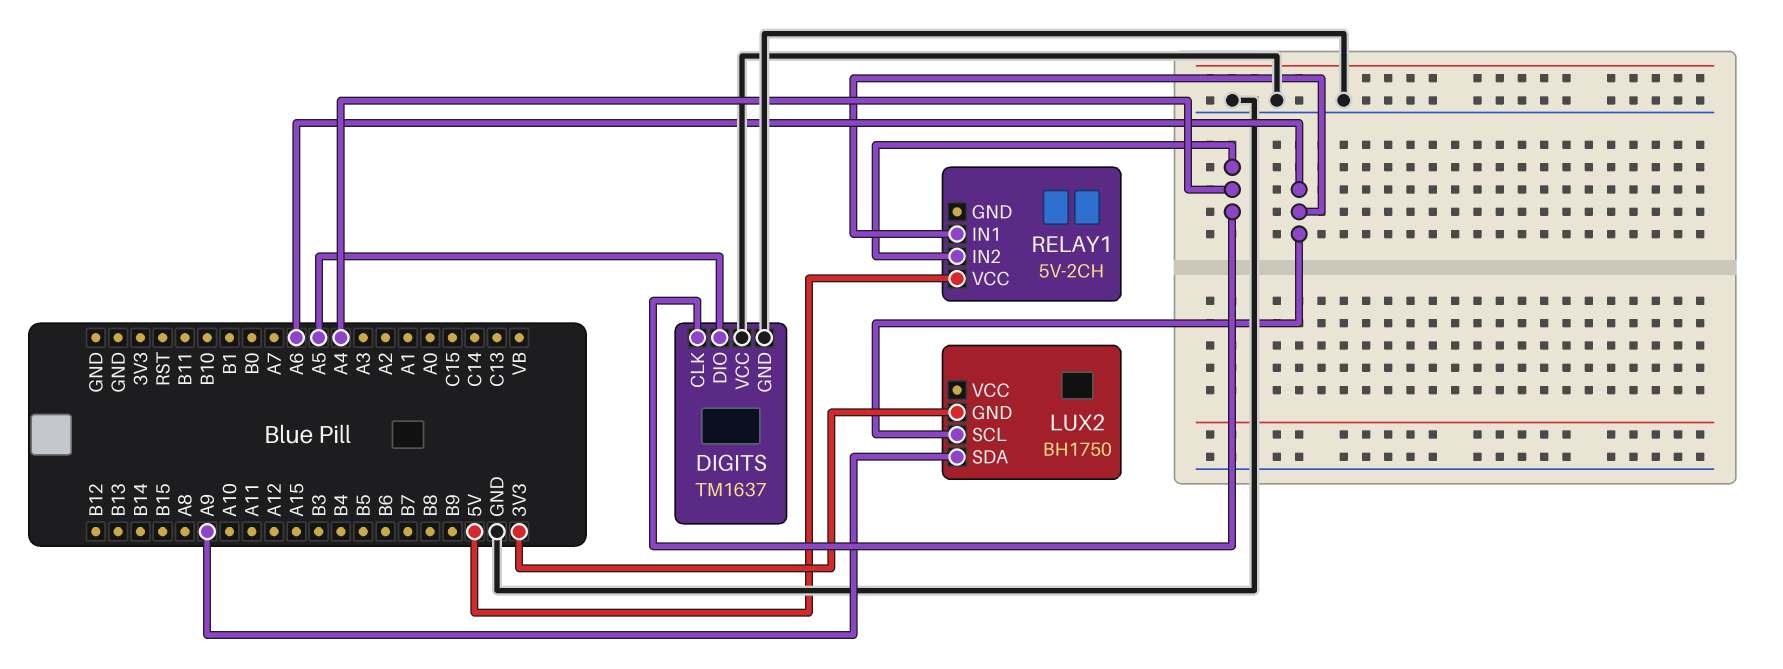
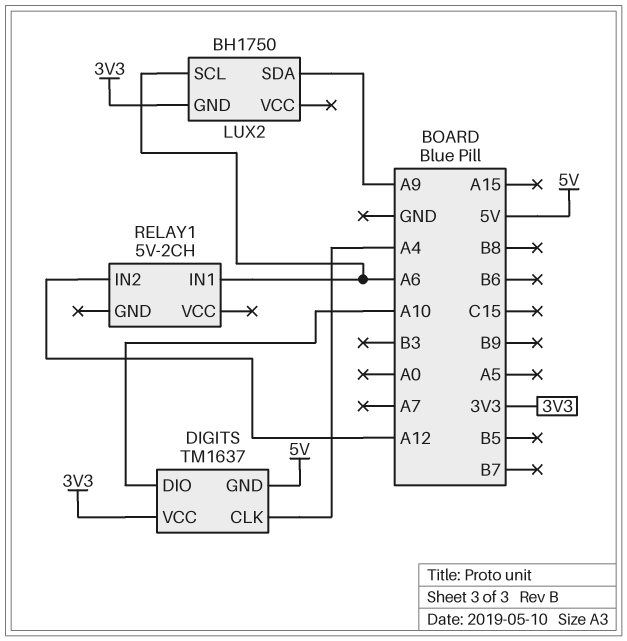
DIGITS pin DIO: A5 -> A10
DIGITS pin GND: GND -> 5V
DIGITS pin VCC: GND -> 3V3
RELAY1 pin IN2: A4 -> A12
RELAY1 pin VCC: 5V -> none

